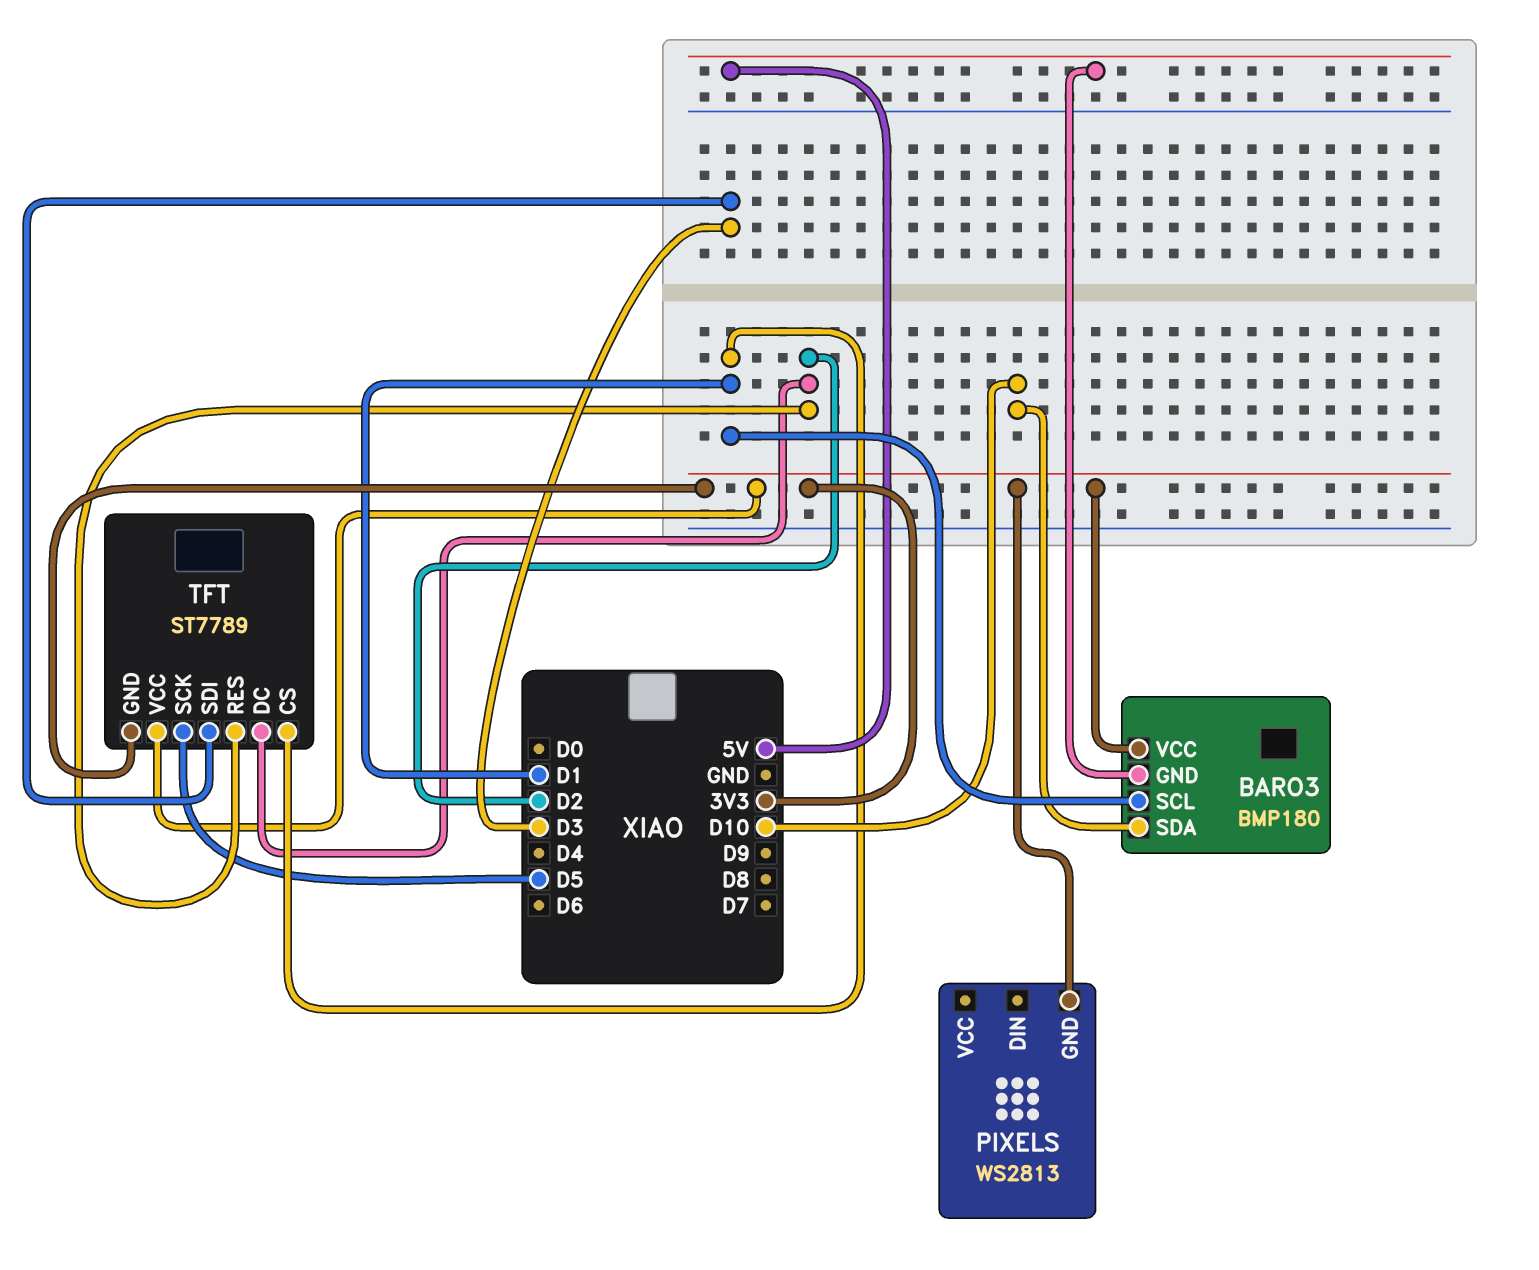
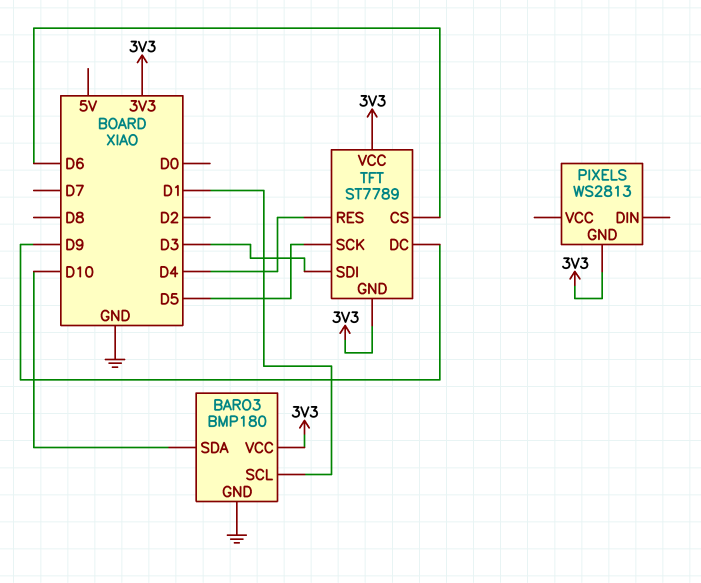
BARO3 pin GND: 5V -> GND
TFT pin CS: D1 -> D6
TFT pin DC: D2 -> D9
TFT pin RES: D2 -> D4

